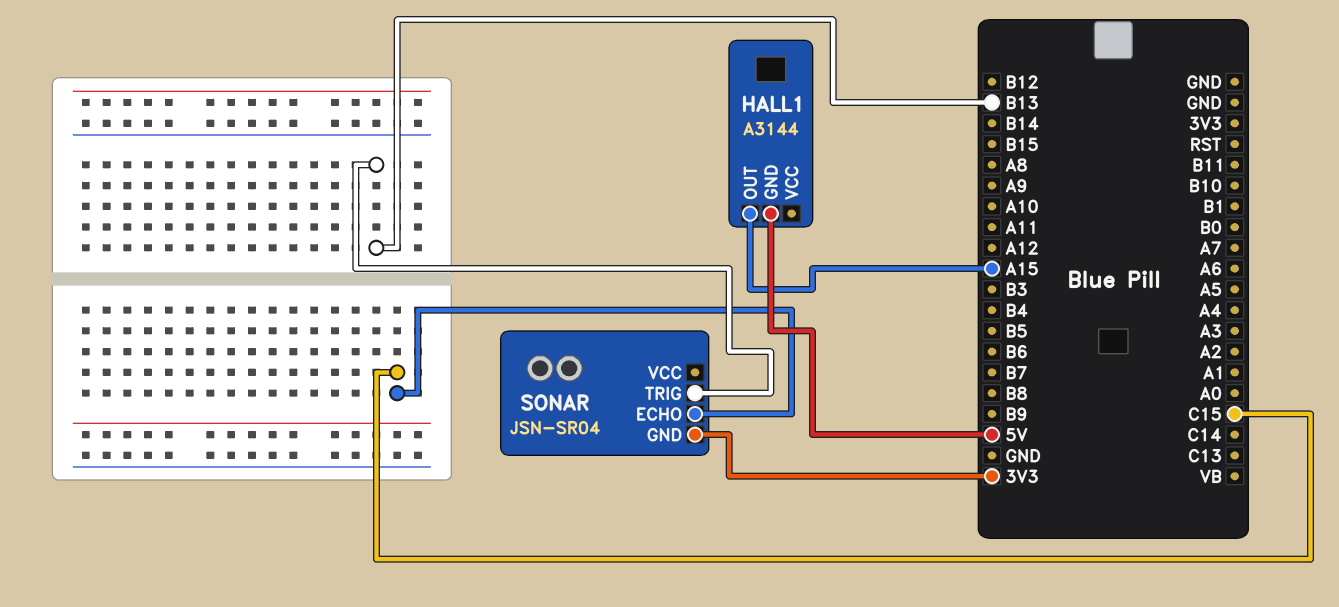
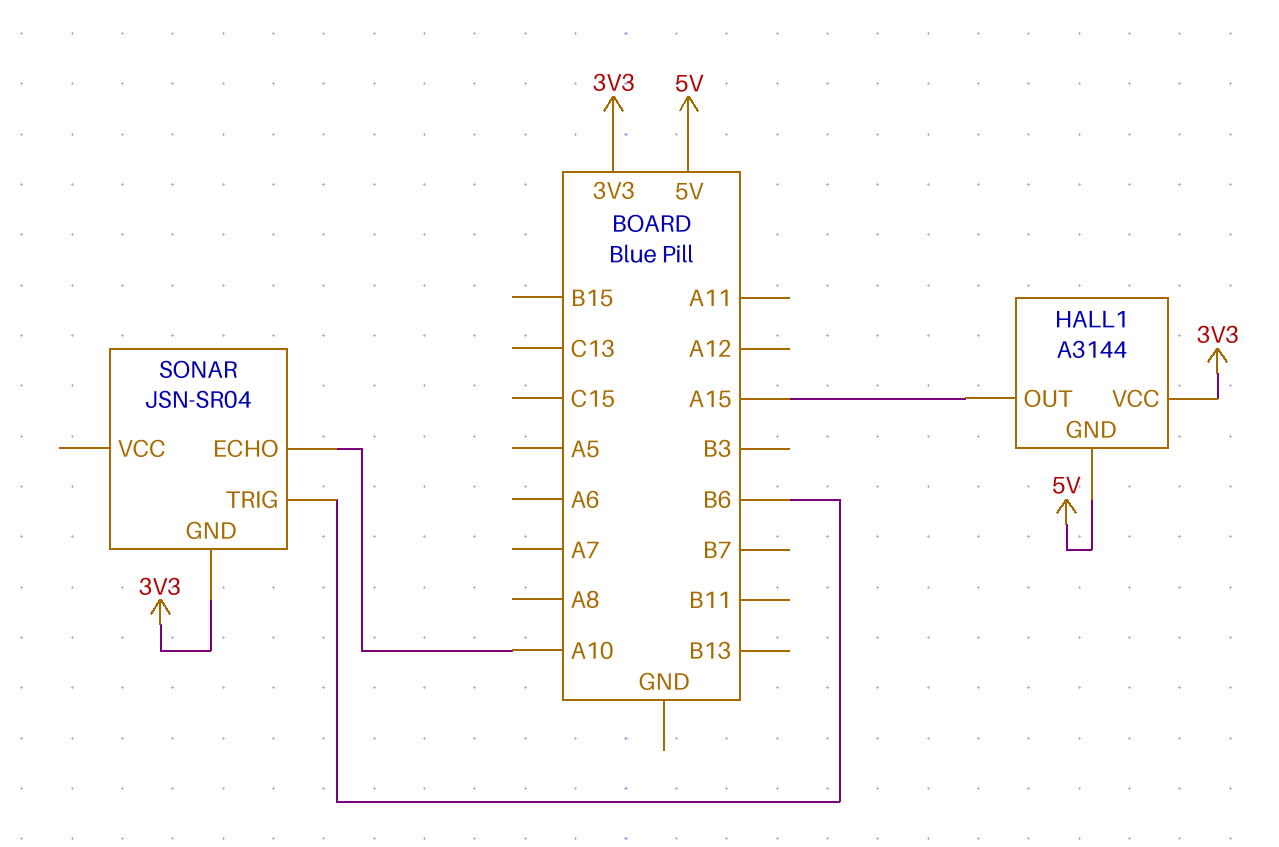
HALL1 pin VCC: none -> 3V3
SONAR pin ECHO: C15 -> A10
SONAR pin TRIG: B13 -> B6

